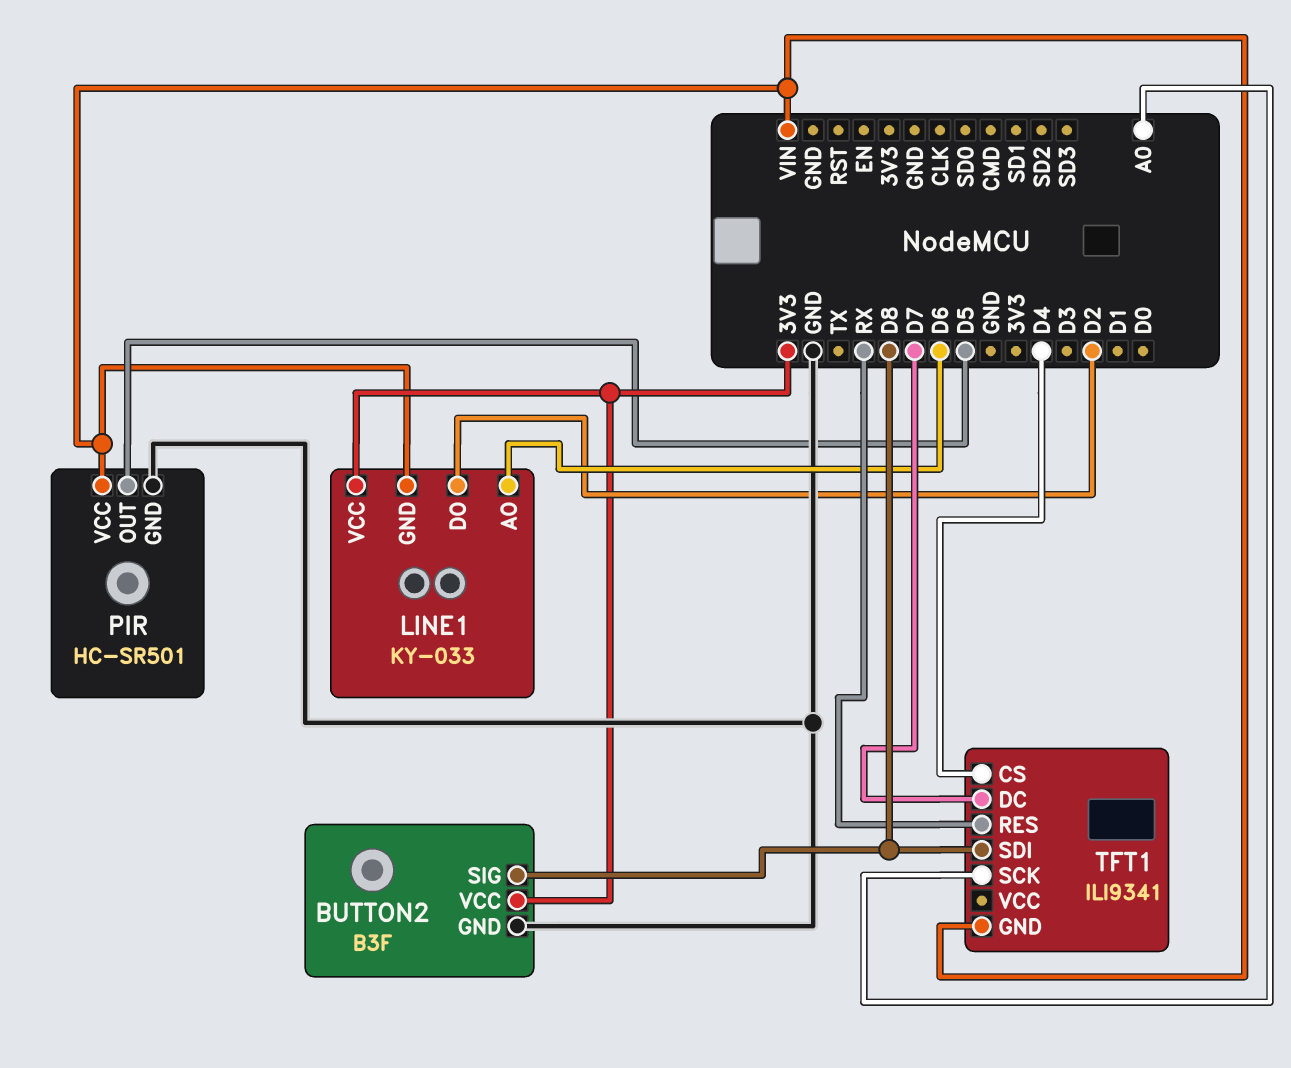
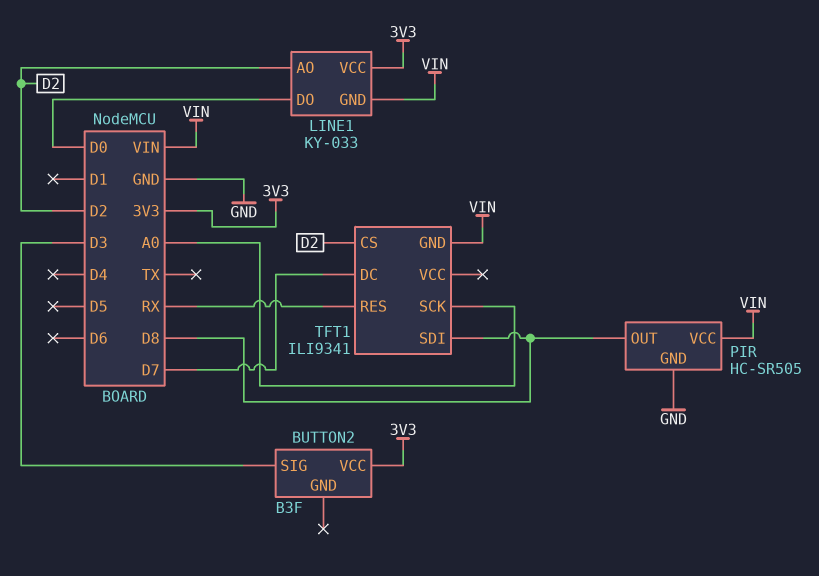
BUTTON2 pin GND: GND -> none
BUTTON2 pin SIG: D8 -> D3
LINE1 pin AO: D6 -> D2
LINE1 pin DO: D2 -> D0
PIR: HC-SR501 -> HC-SR505
PIR pin OUT: D5 -> D8
TFT1 pin CS: D4 -> D2

